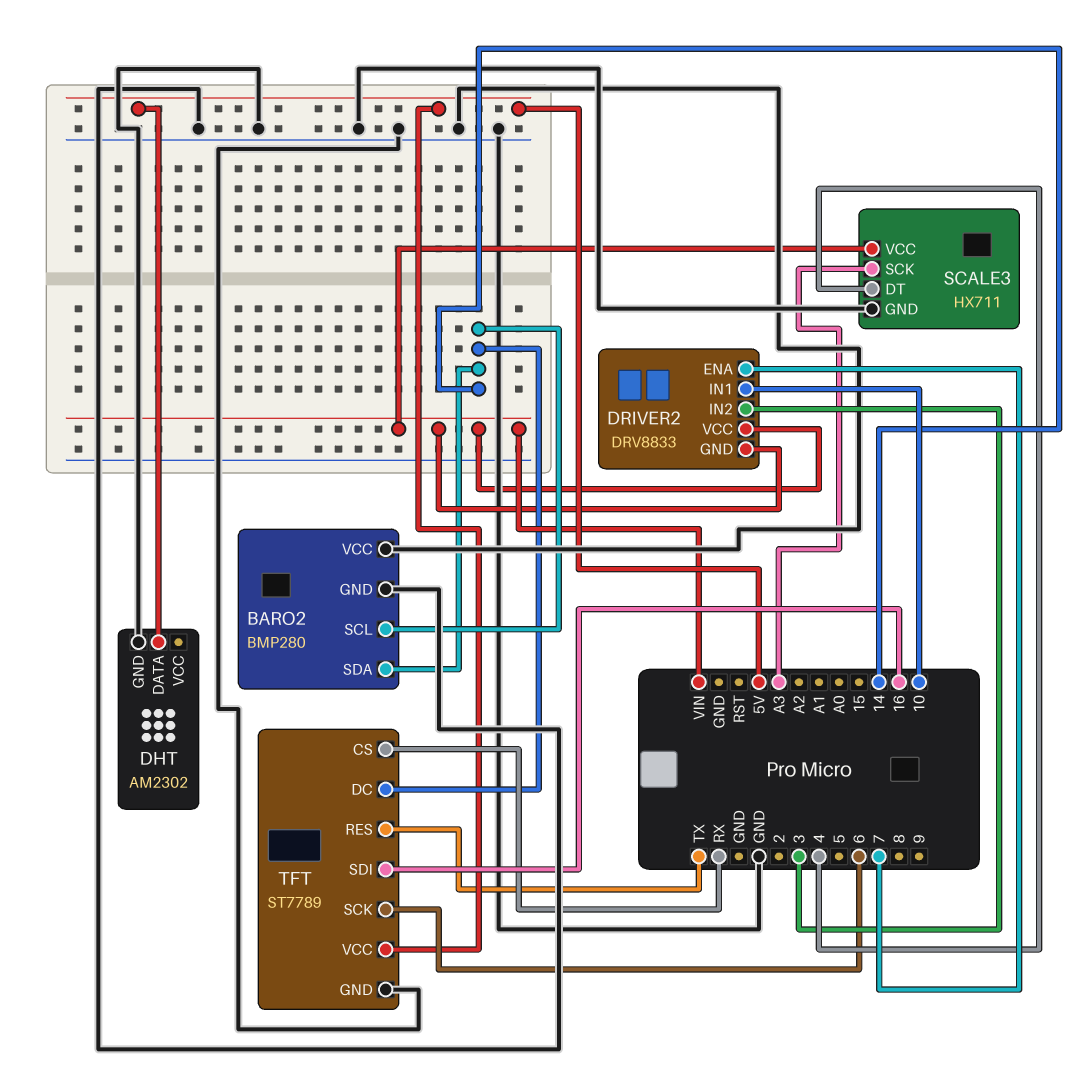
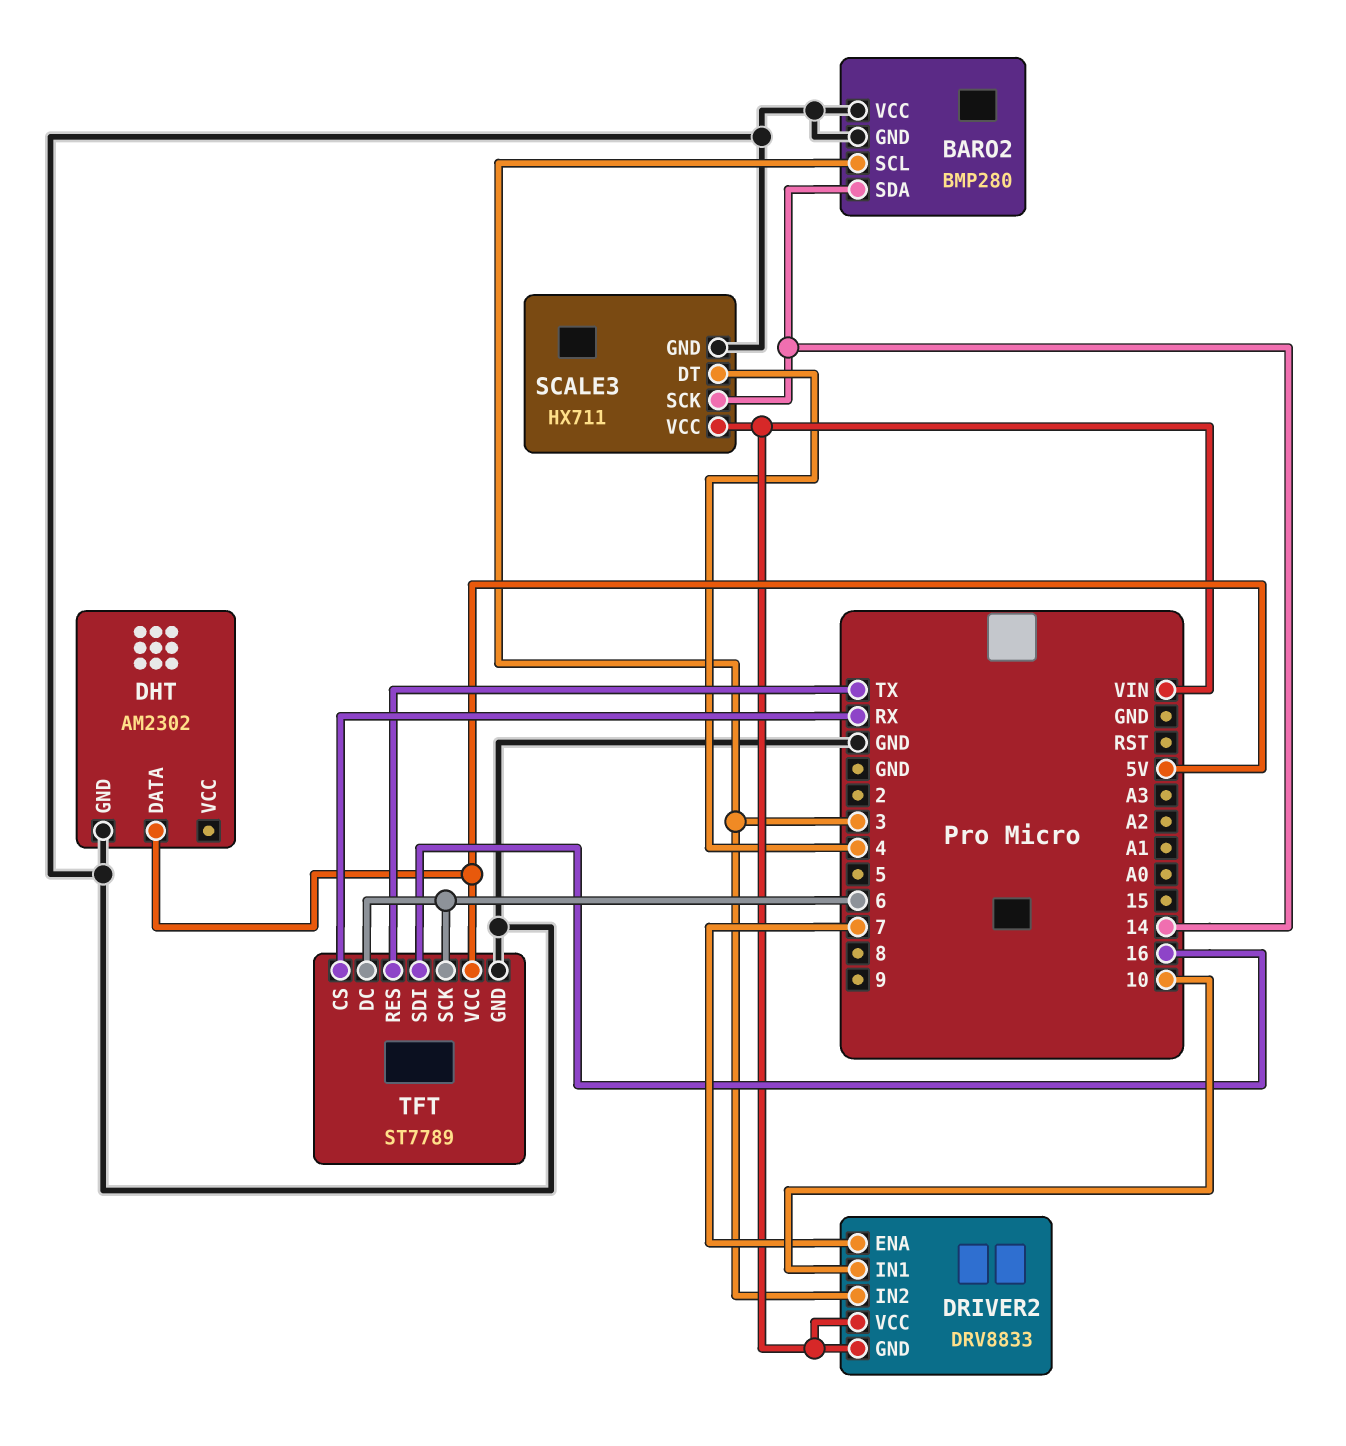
BARO2 pin SCL: 14 -> 3
SCALE3 pin SCK: A3 -> 14
TFT pin DC: 14 -> 6

